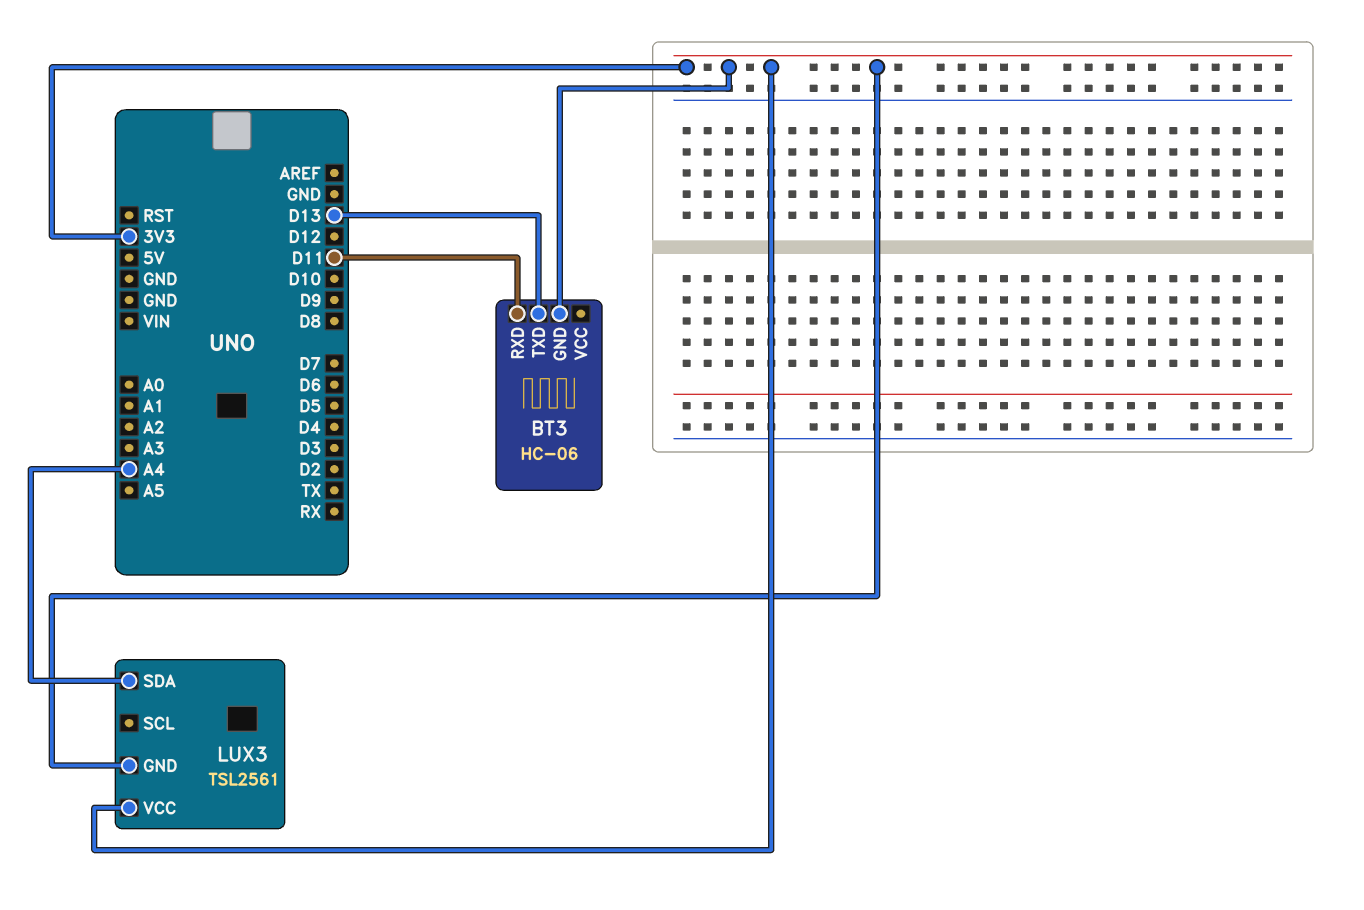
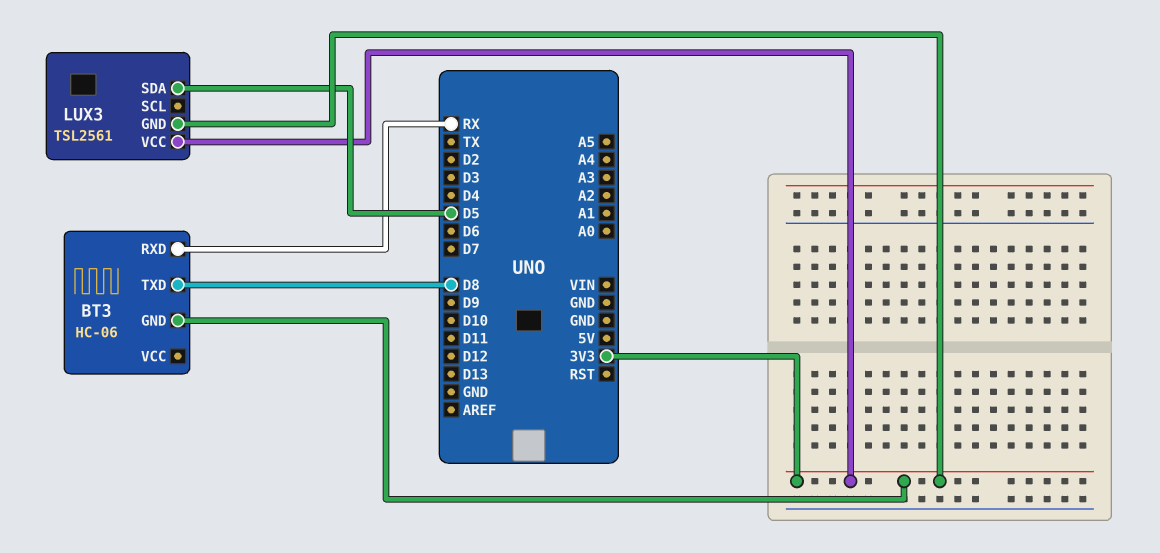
BT3 pin RXD: D11 -> RX
BT3 pin TXD: D13 -> D8
LUX3 pin SDA: A4 -> D5

